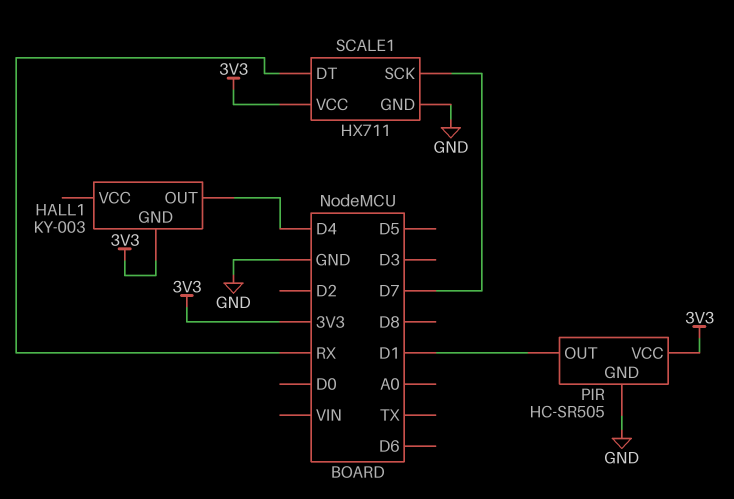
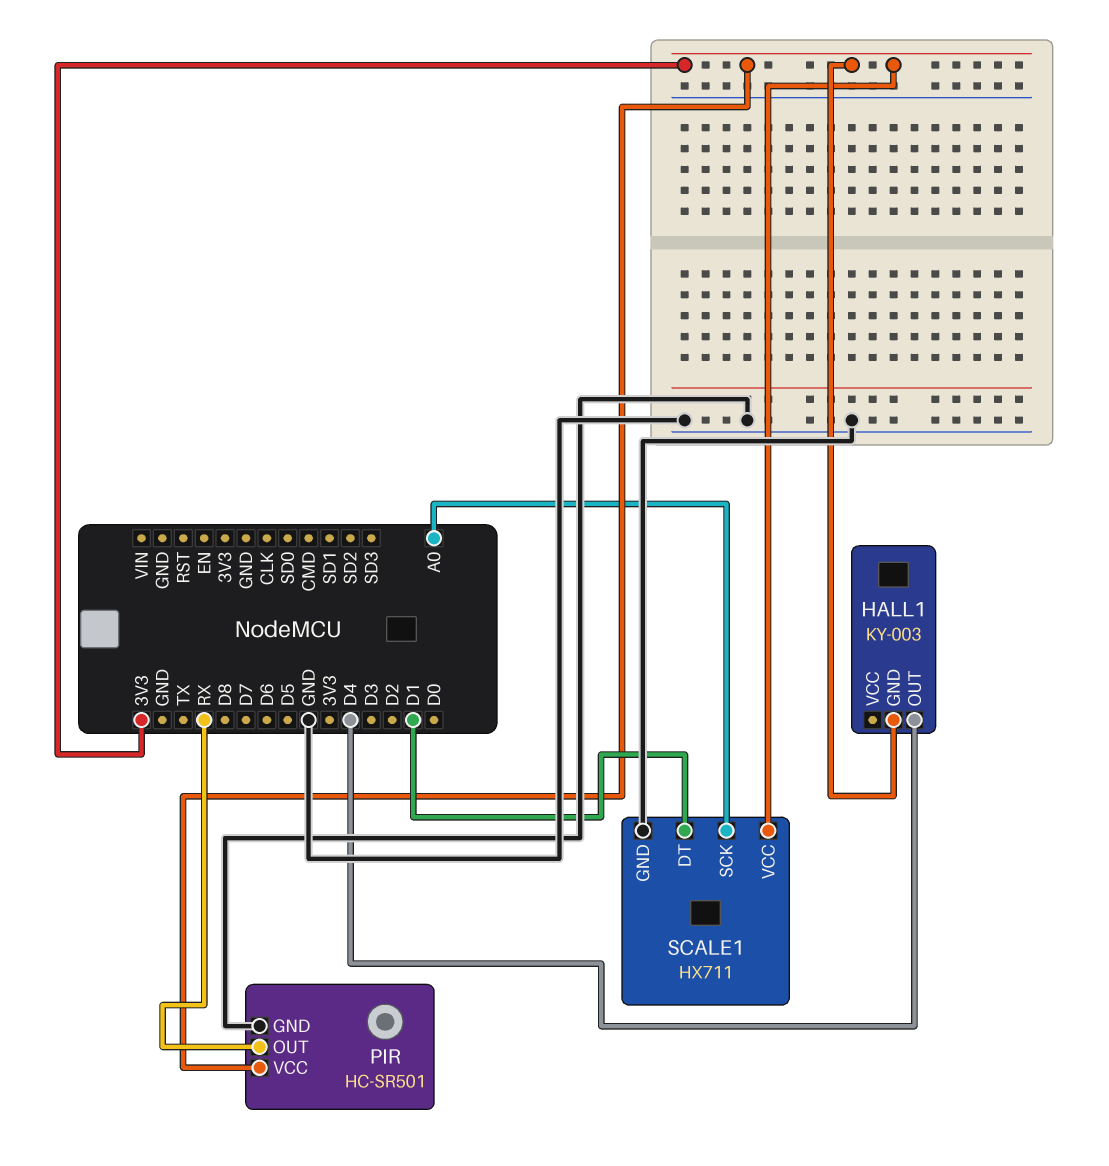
PIR: HC-SR505 -> HC-SR501
PIR pin OUT: D1 -> RX
SCALE1 pin DT: RX -> D1
SCALE1 pin SCK: D7 -> A0

